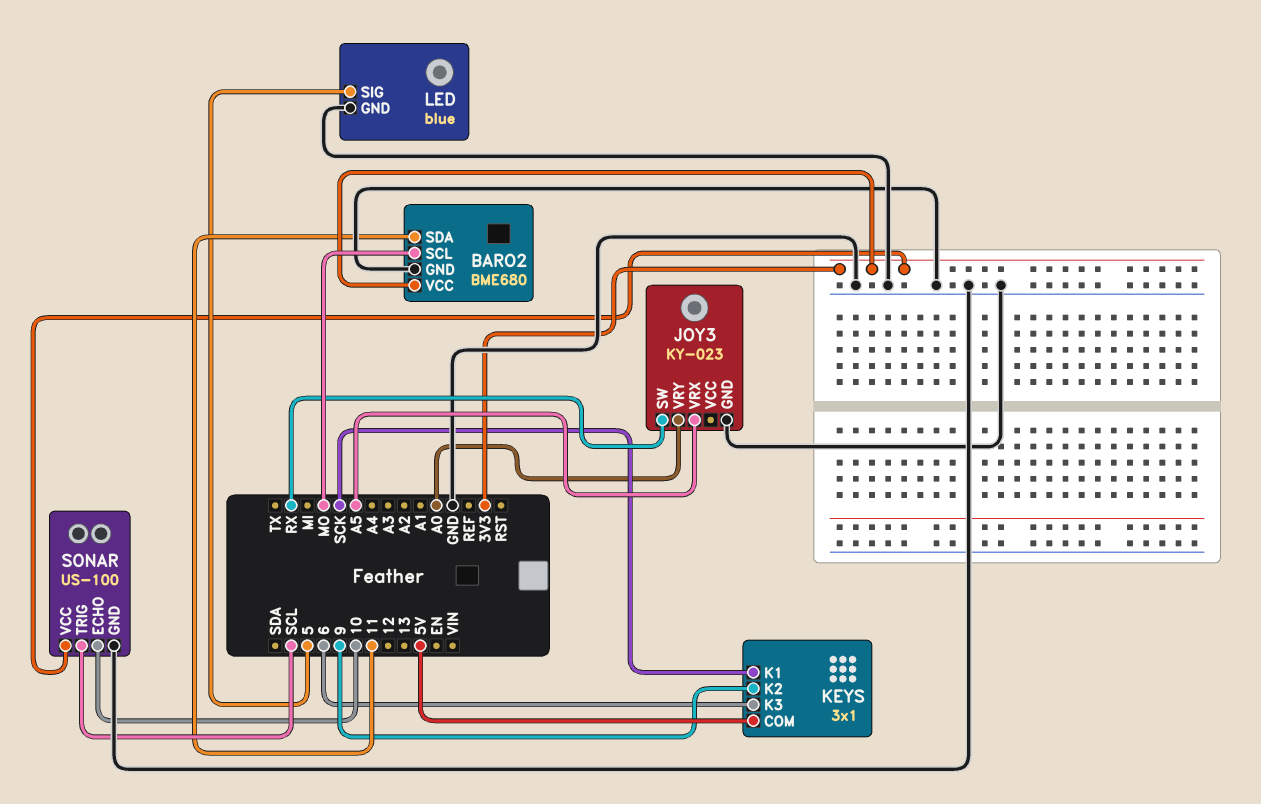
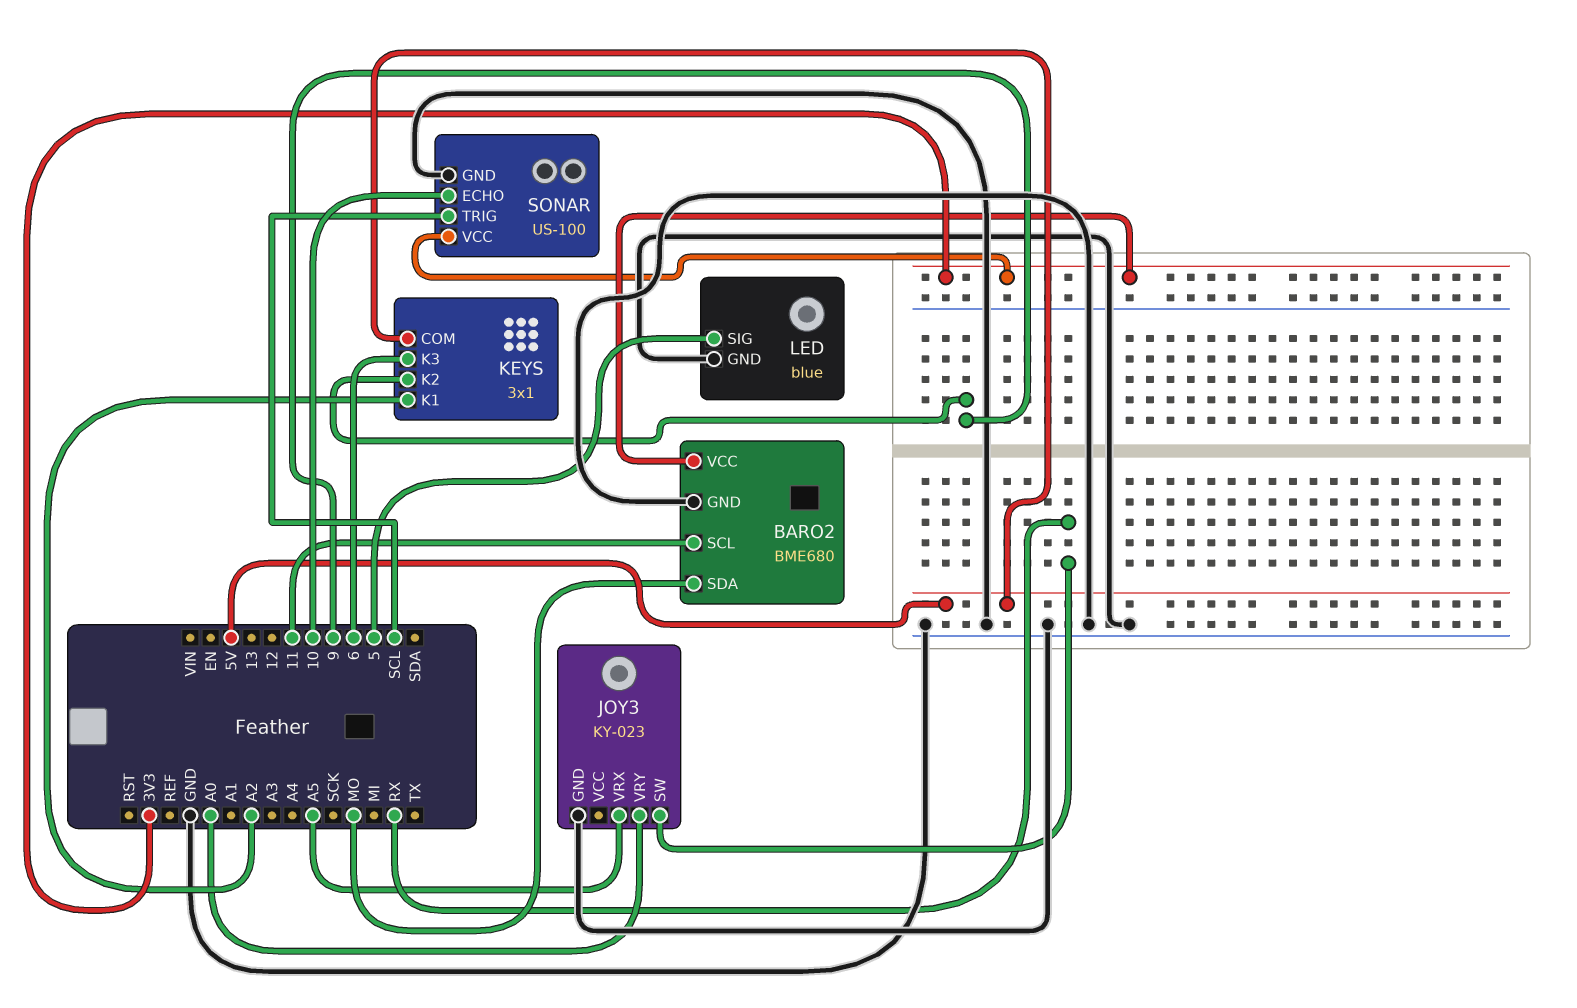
BARO2 pin SCL: MO -> 11
BARO2 pin SDA: 11 -> MO
KEYS pin K1: SCK -> A2

